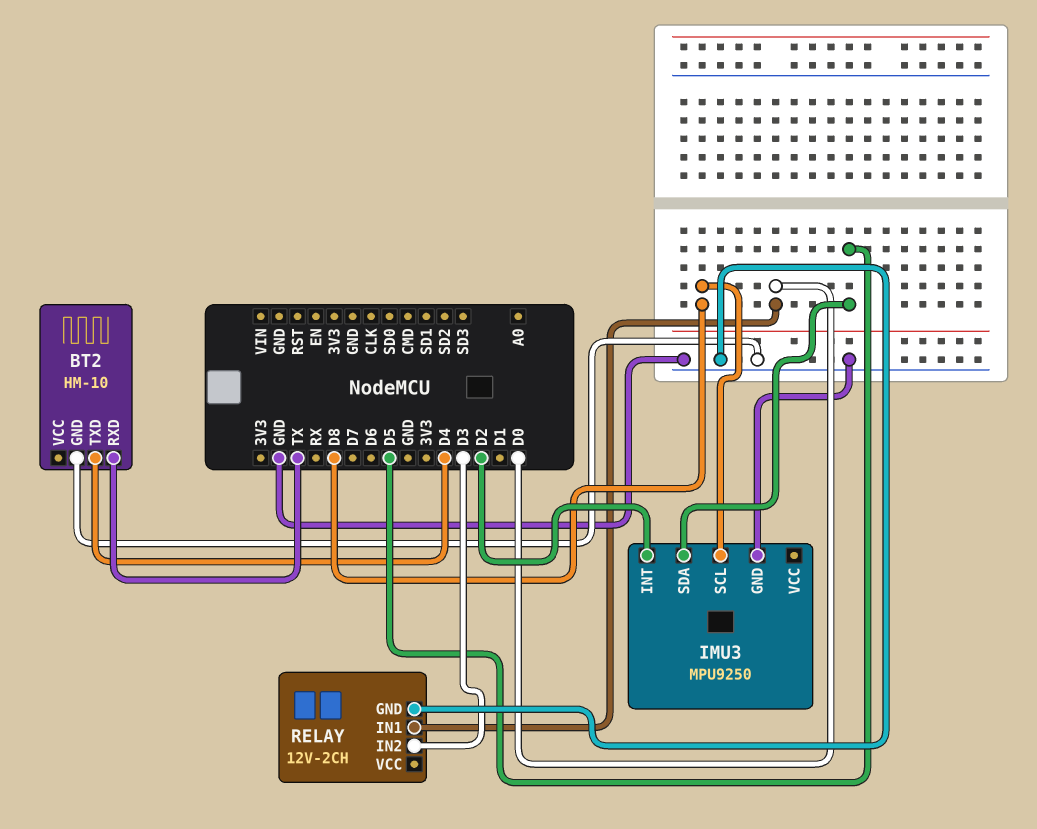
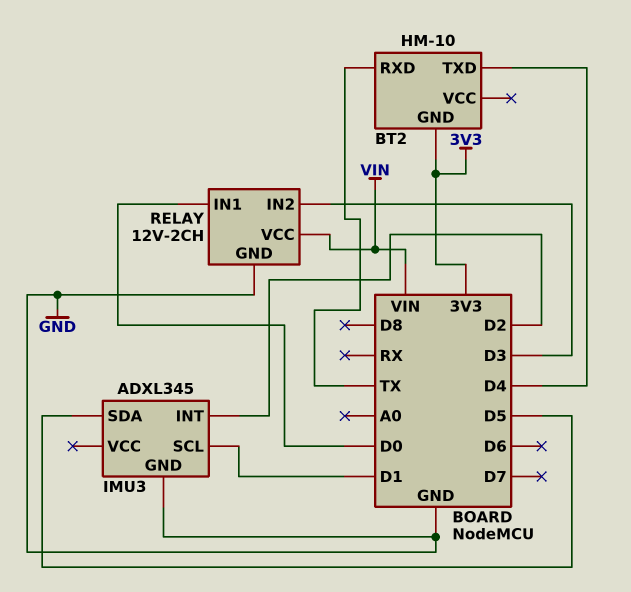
BT2 pin GND: GND -> 3V3
IMU3: MPU9250 -> ADXL345
IMU3 pin SCL: D8 -> D1
RELAY pin VCC: none -> VIN

